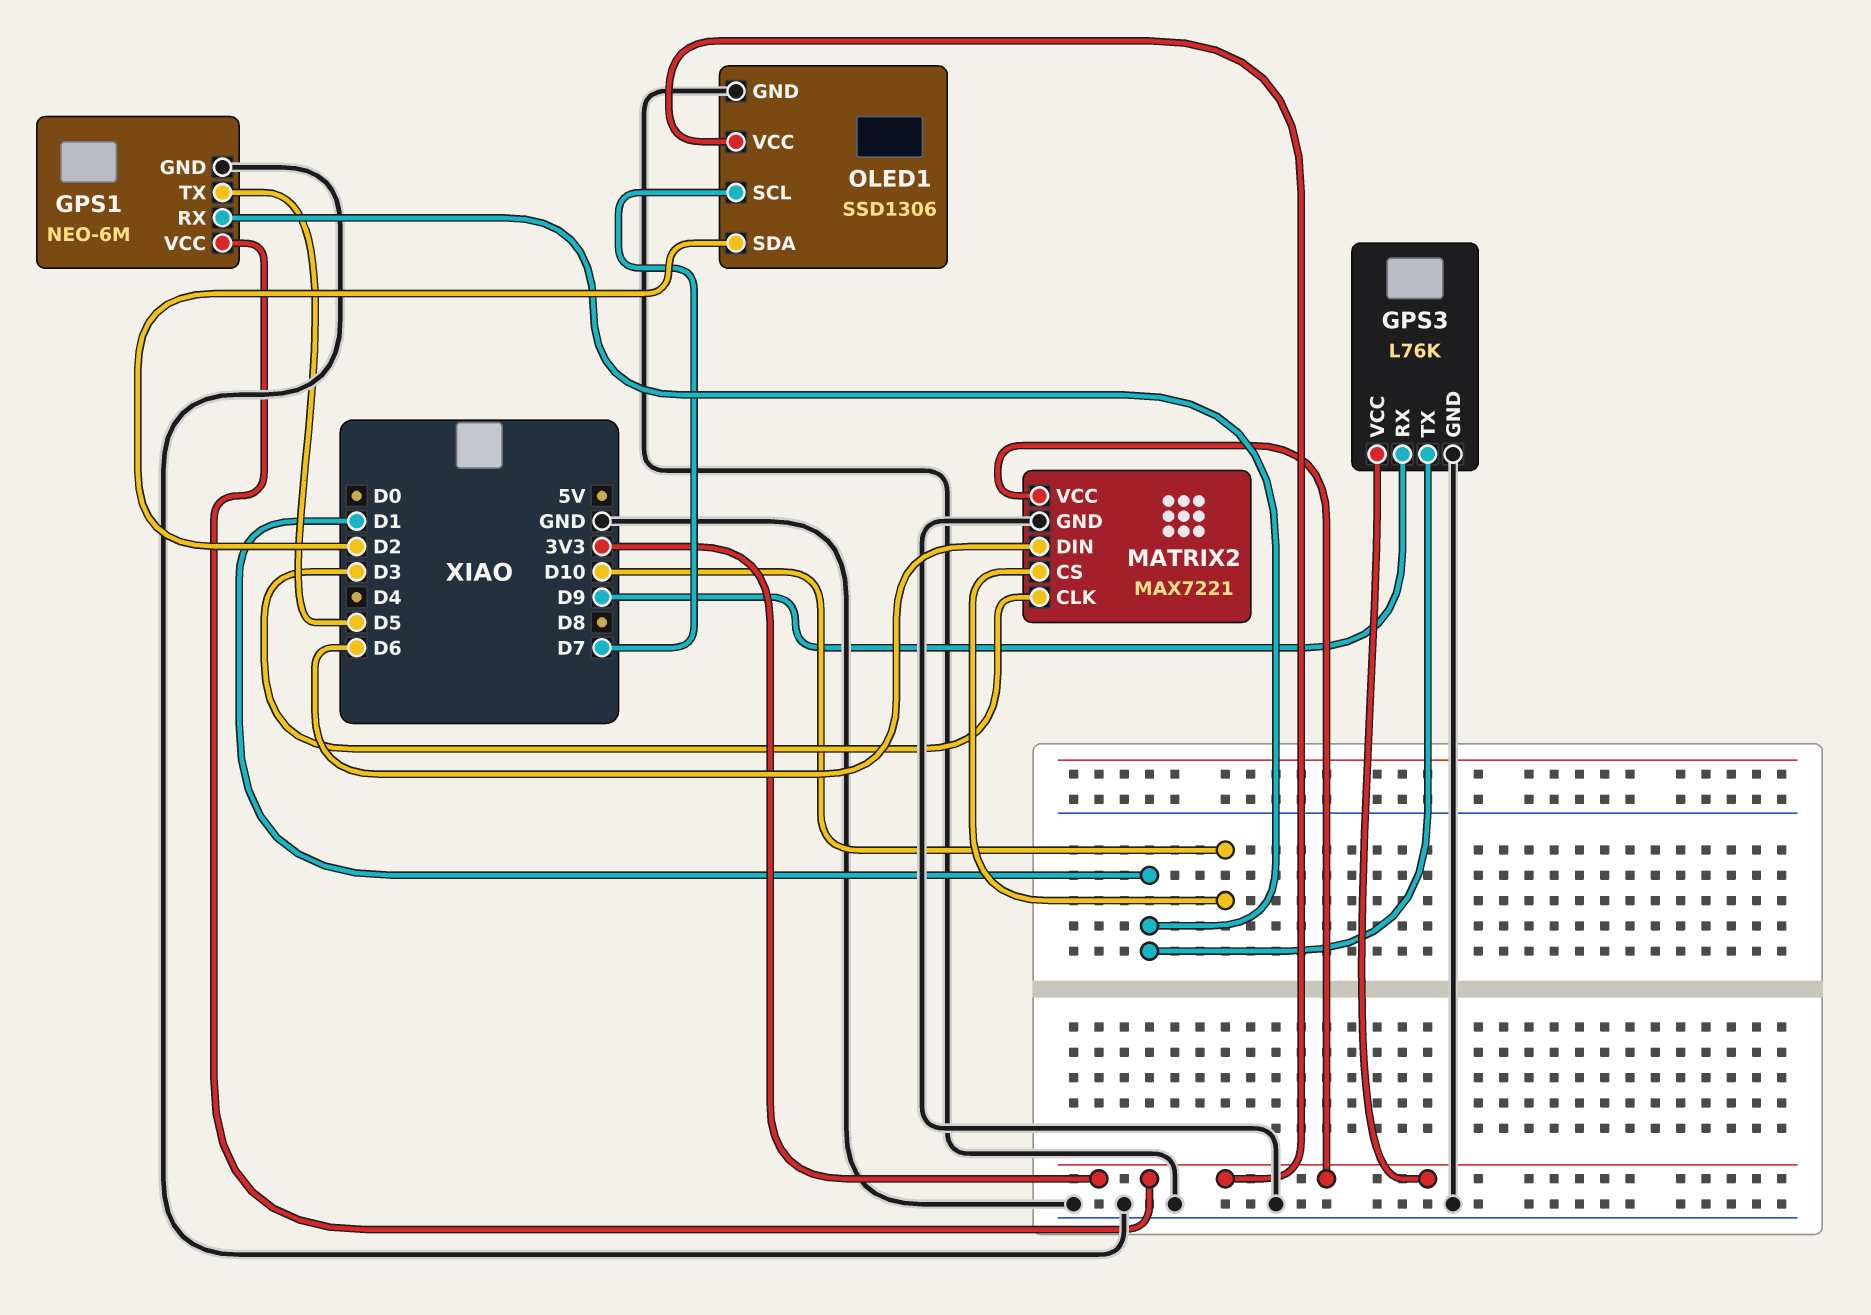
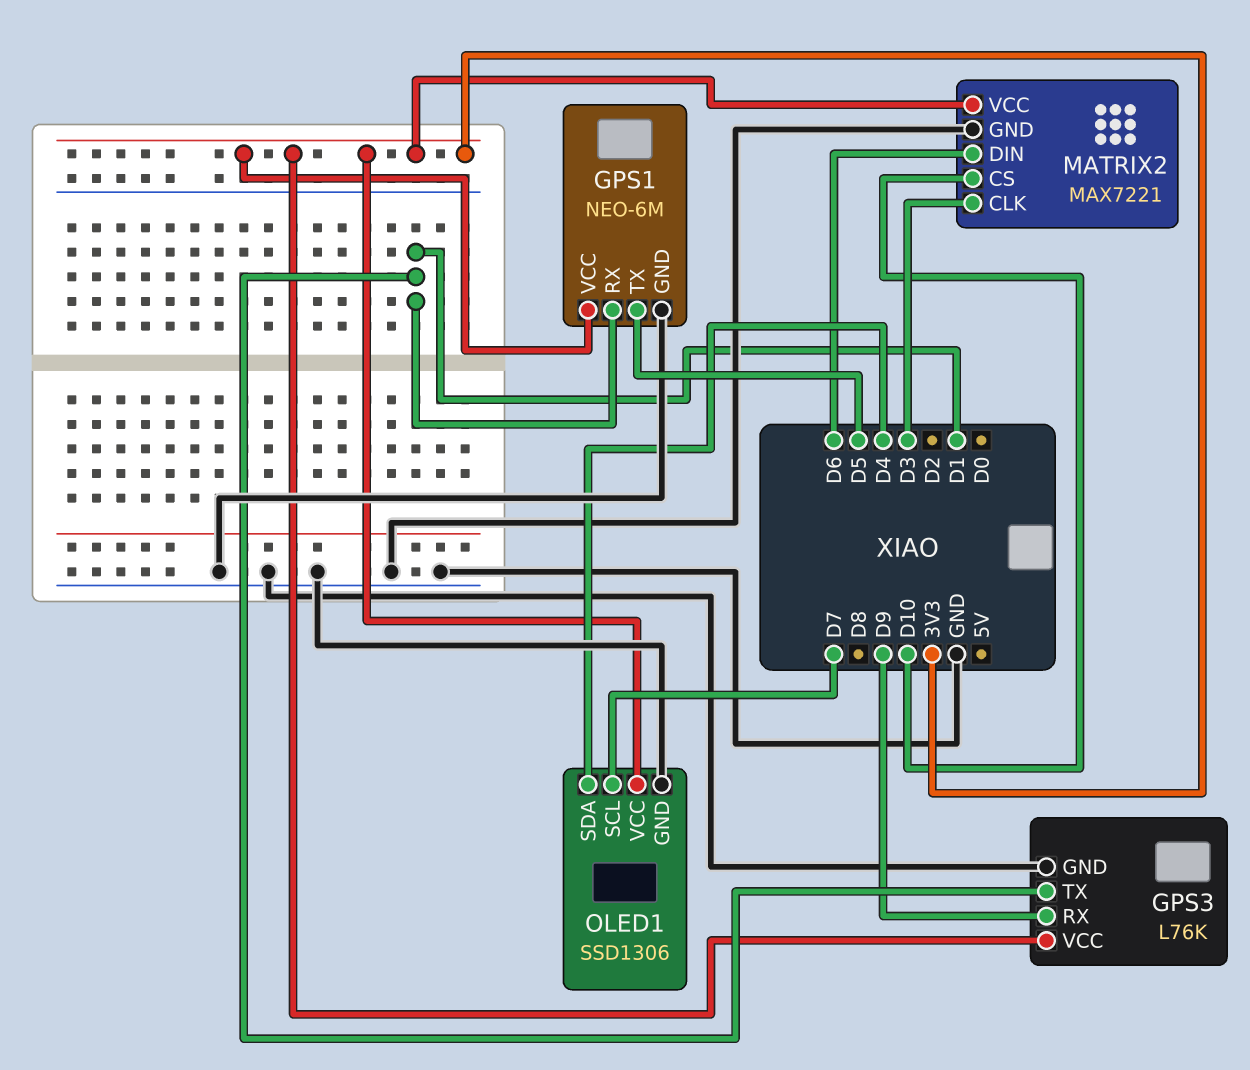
OLED1 pin SDA: D2 -> D4

